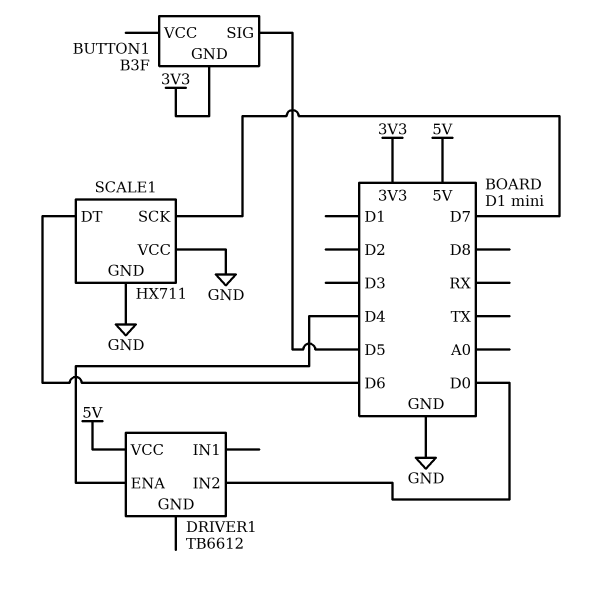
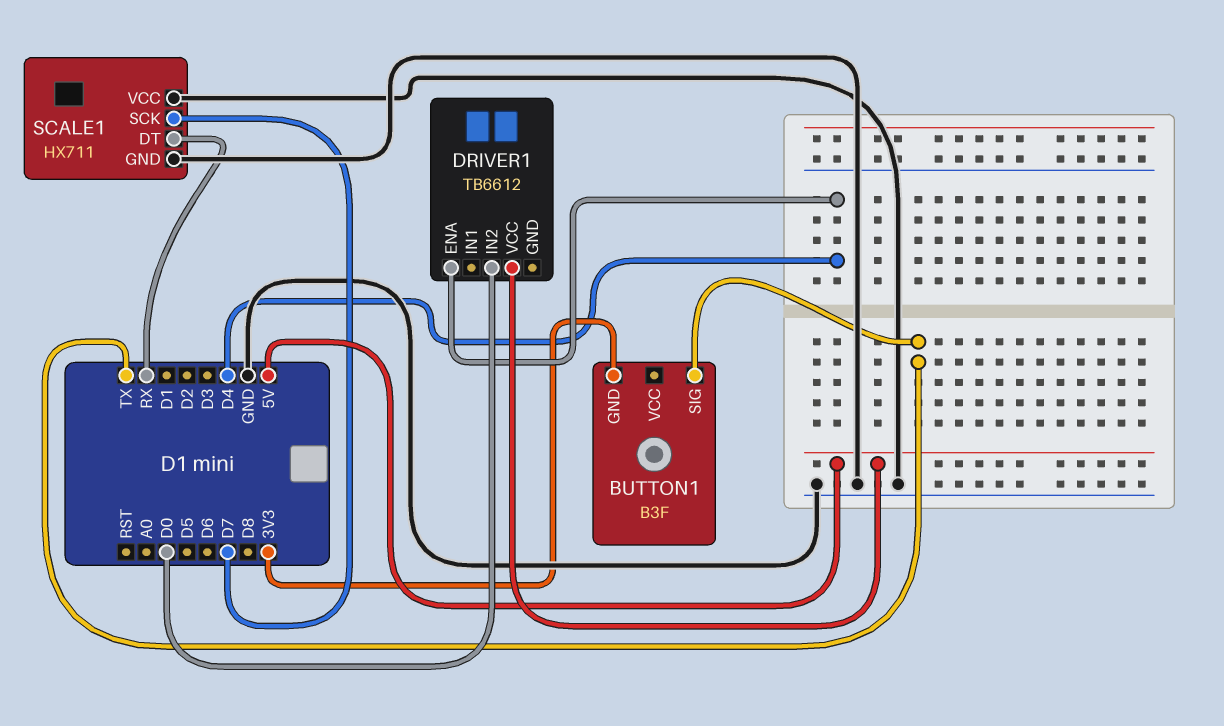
BUTTON1 pin SIG: D5 -> TX
SCALE1 pin DT: D6 -> RX

